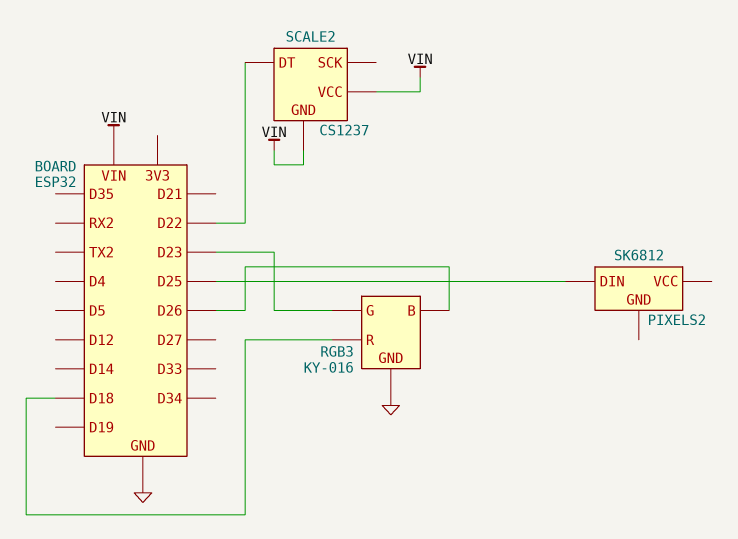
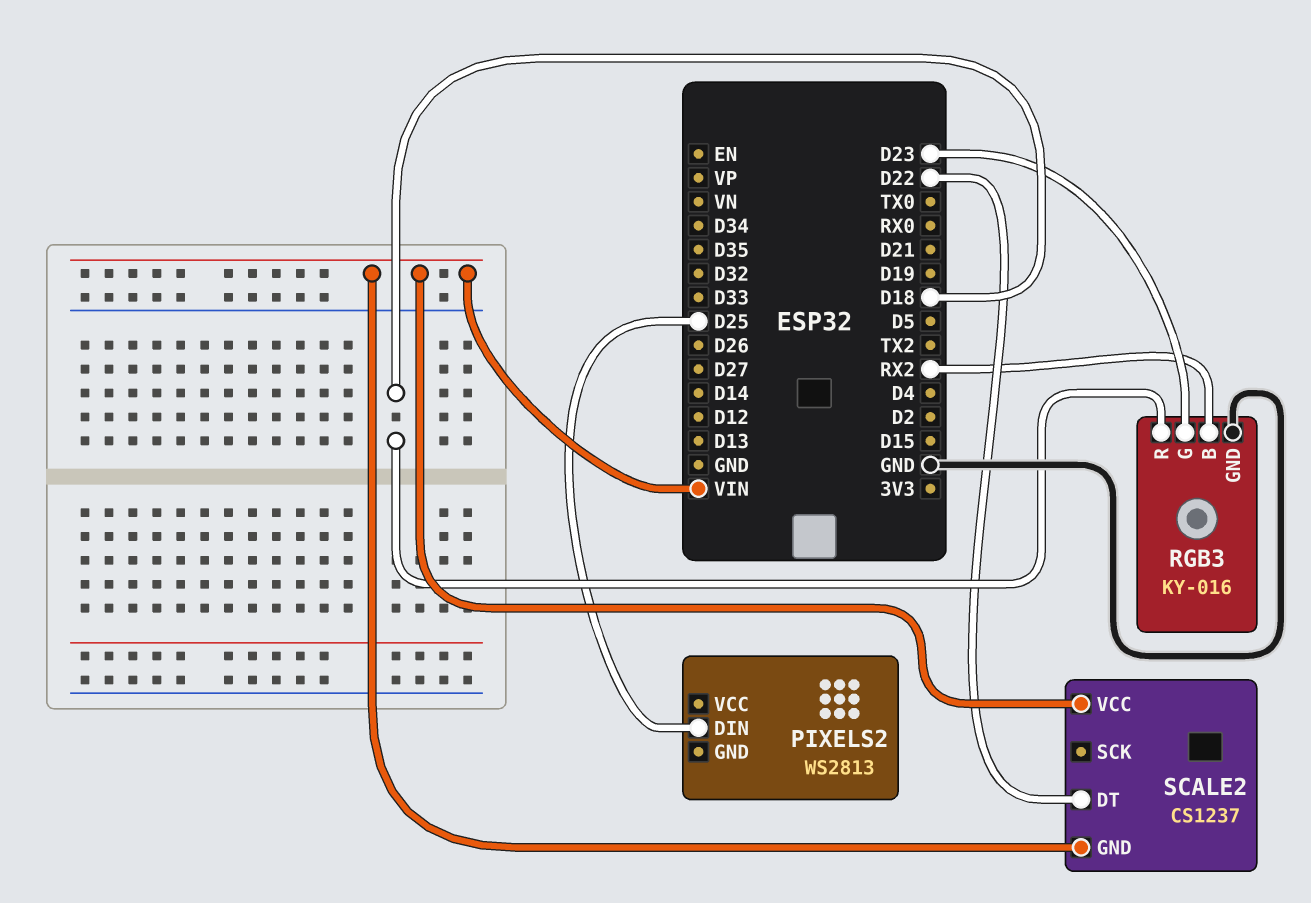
PIXELS2: SK6812 -> WS2813
RGB3 pin B: D26 -> RX2

